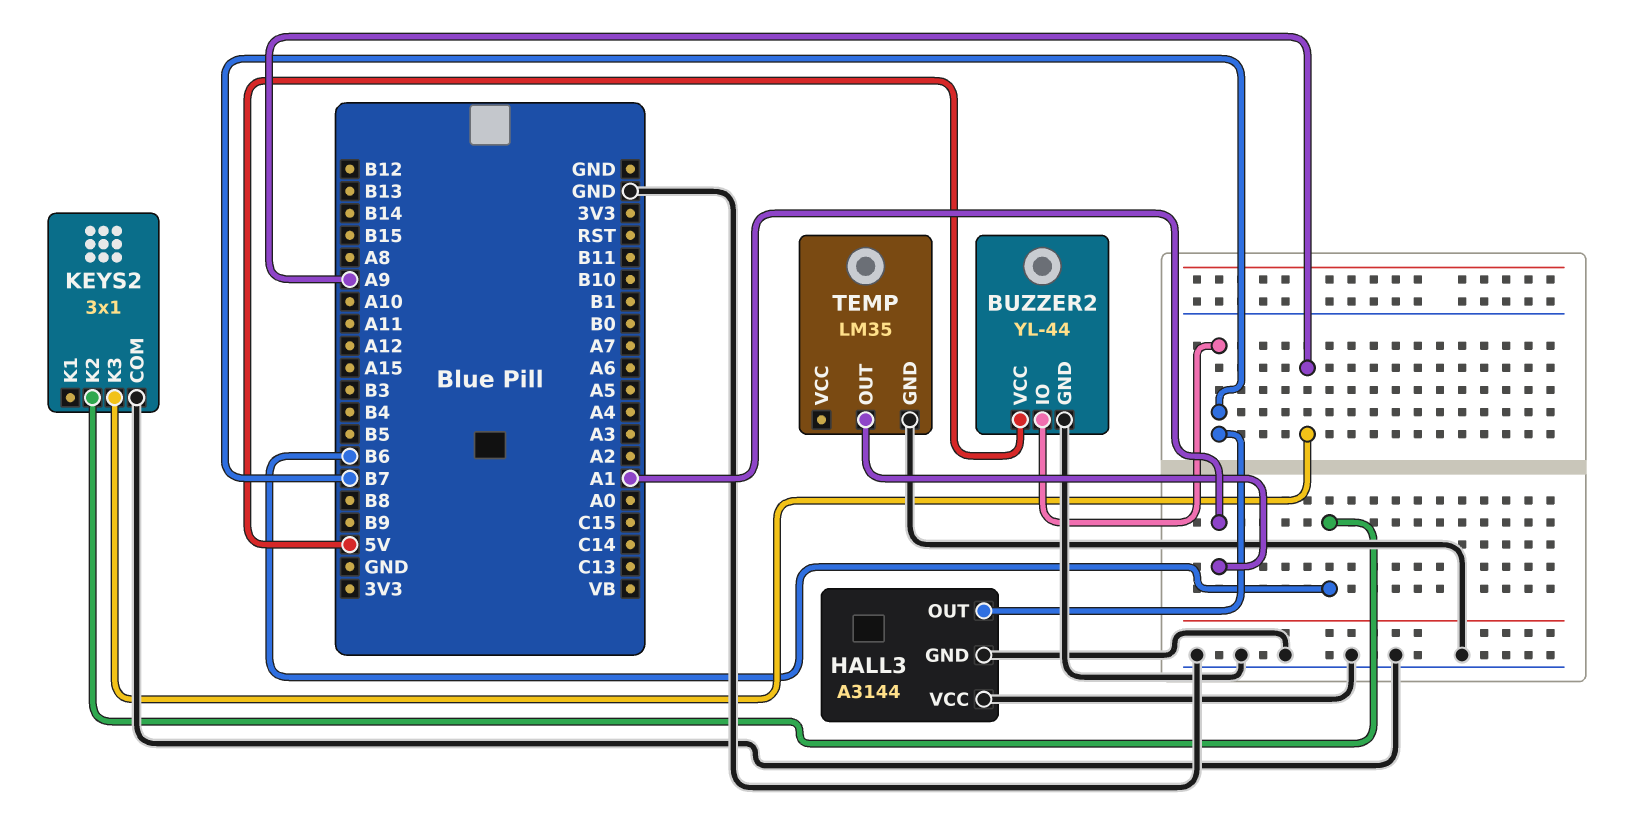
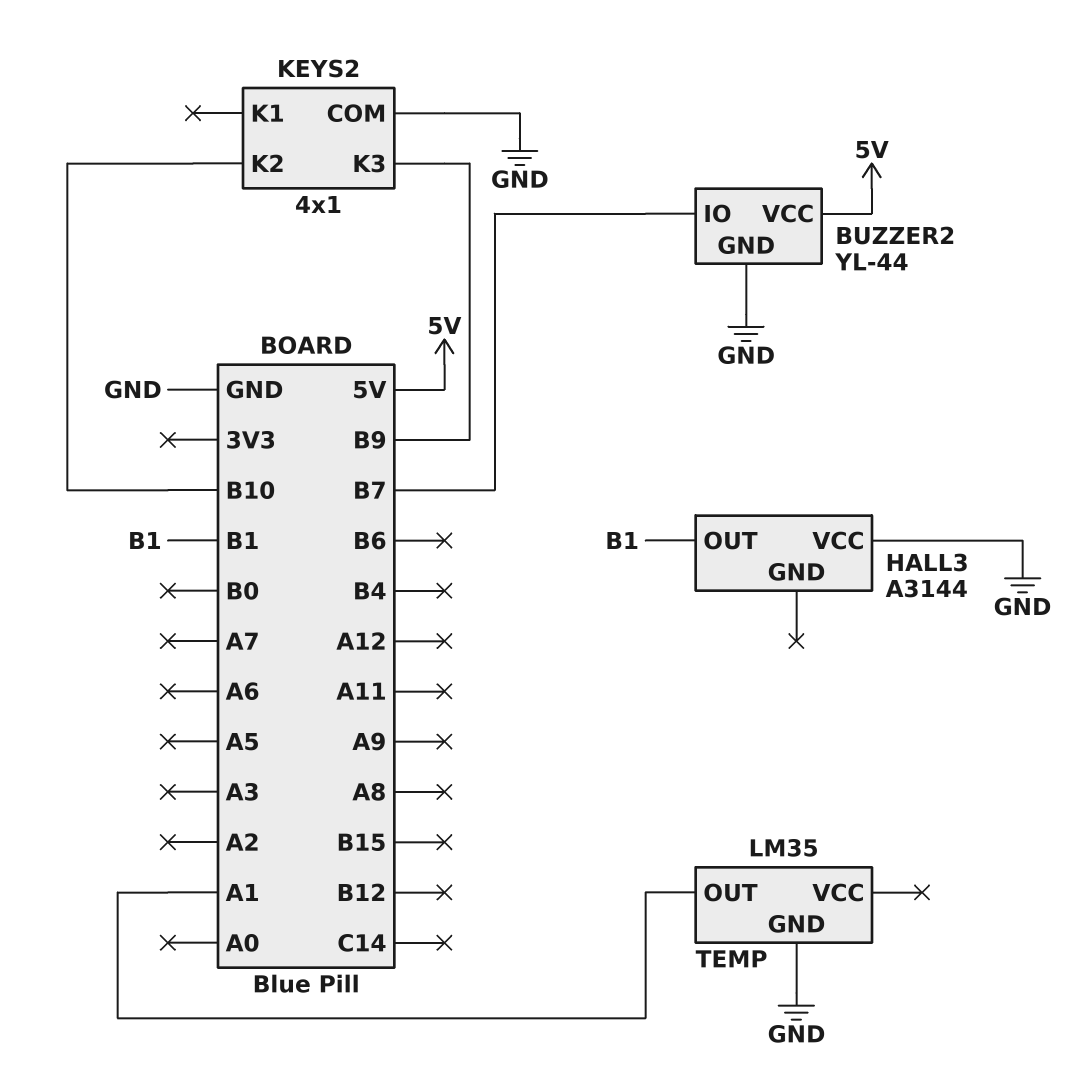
HALL3 pin GND: GND -> none
HALL3 pin OUT: B7 -> B1
KEYS2: 3x1 -> 4x1
KEYS2 pin K2: B6 -> B10
KEYS2 pin K3: A9 -> B9

